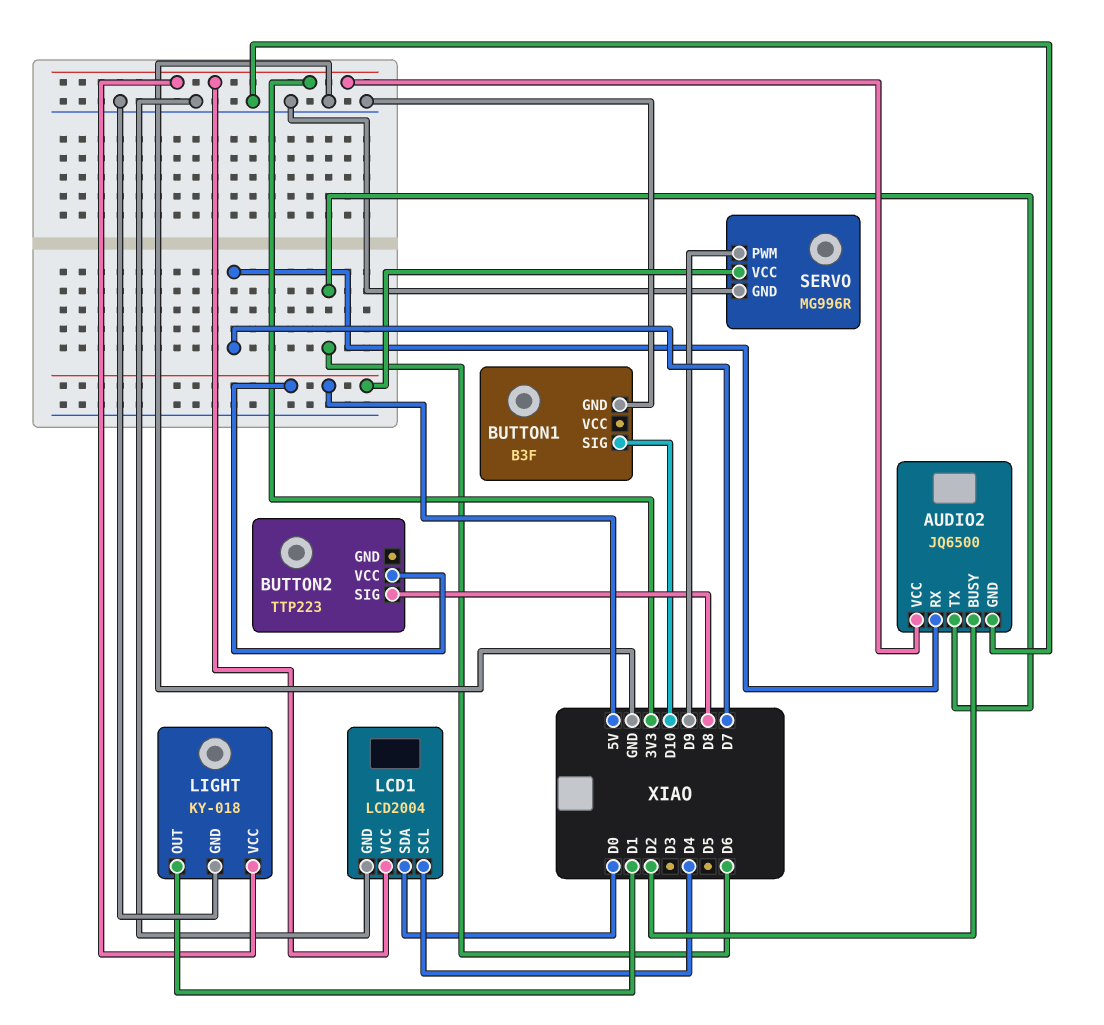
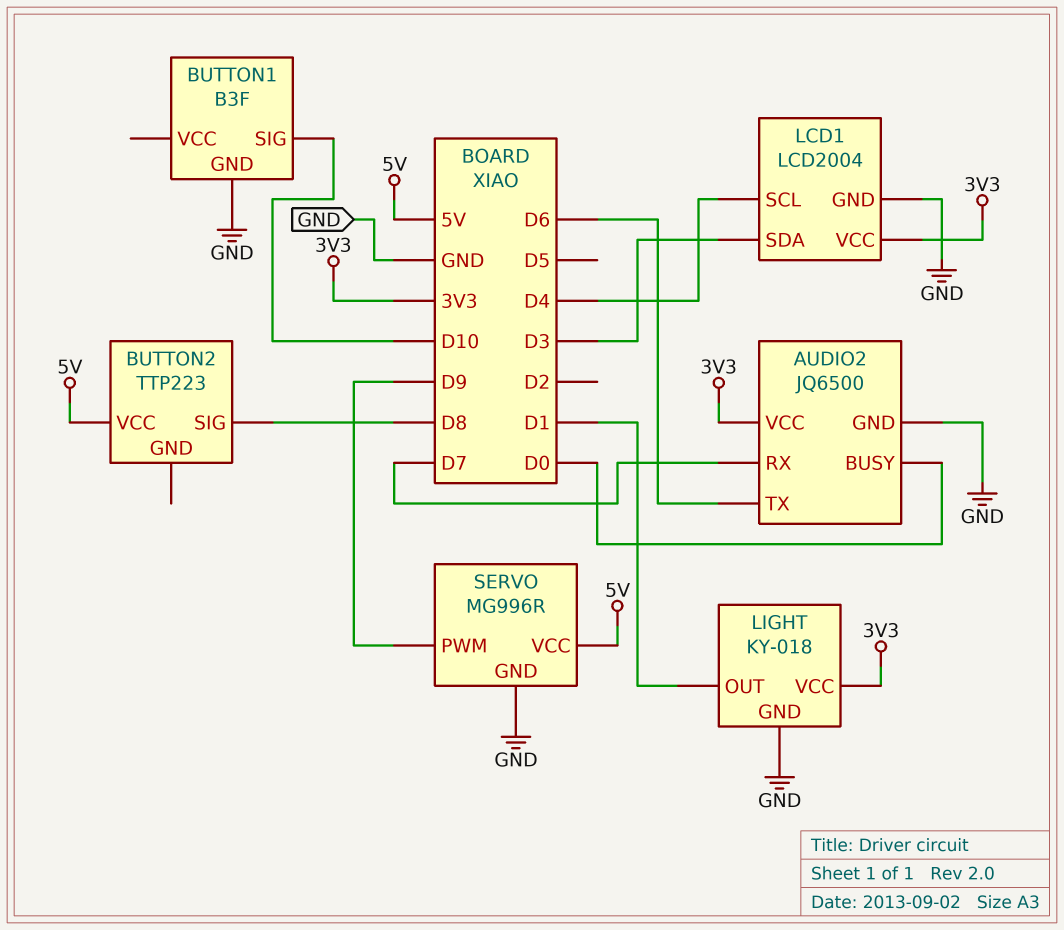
AUDIO2 pin BUSY: D2 -> D0
LCD1 pin SDA: D0 -> D3

